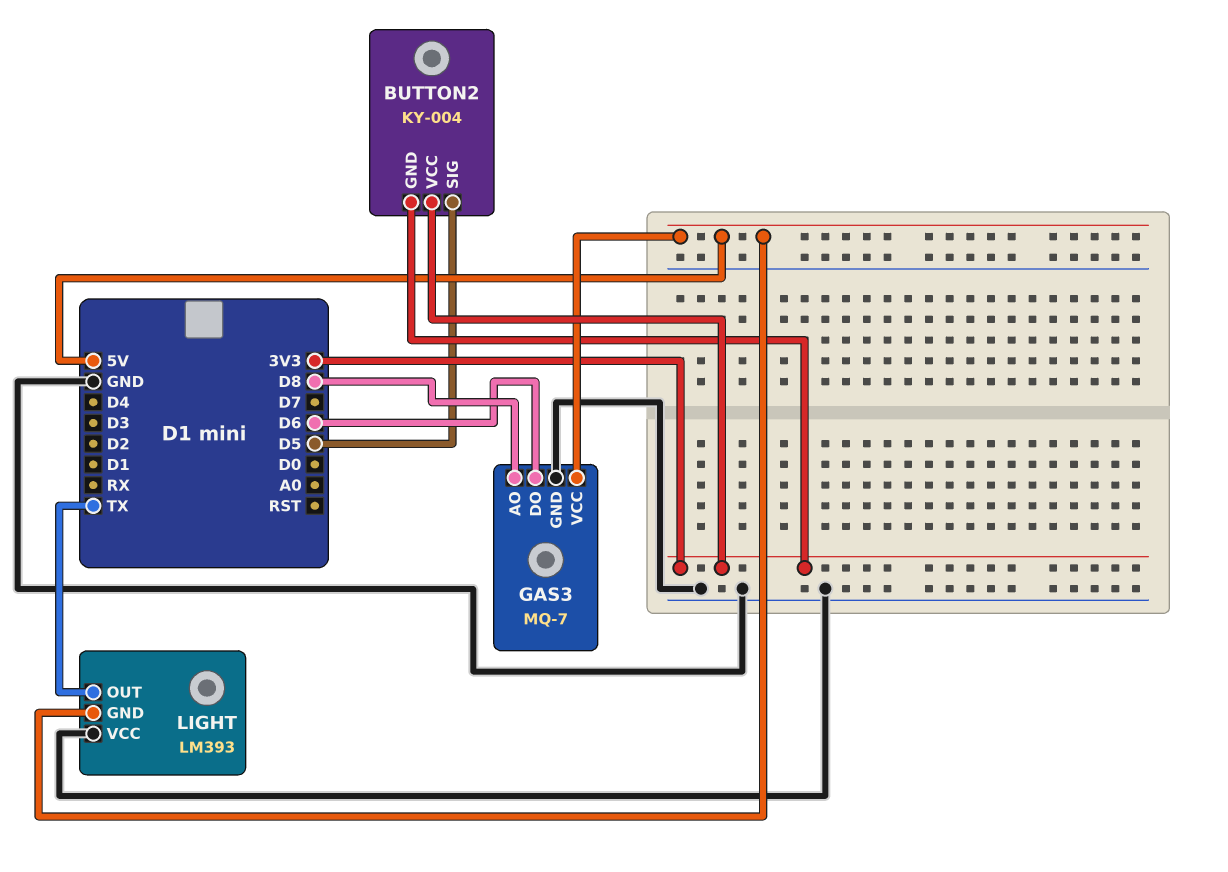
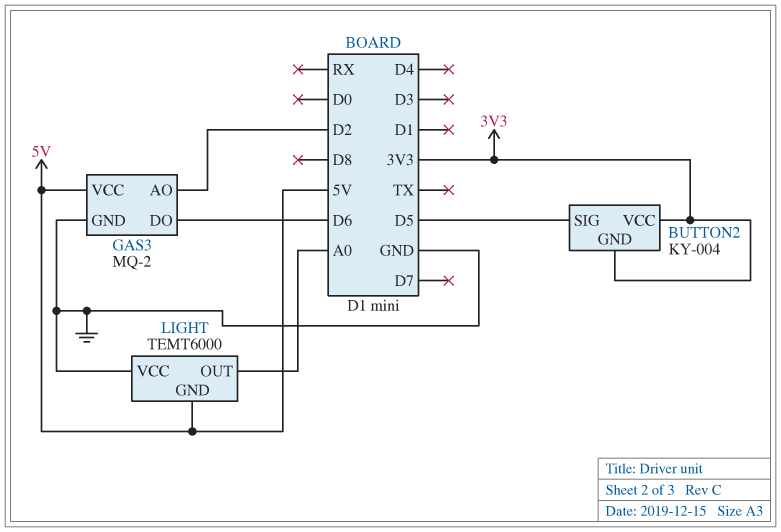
GAS3: MQ-7 -> MQ-2
GAS3 pin AO: D8 -> D2
LIGHT: LM393 -> TEMT6000
LIGHT pin OUT: TX -> A0

